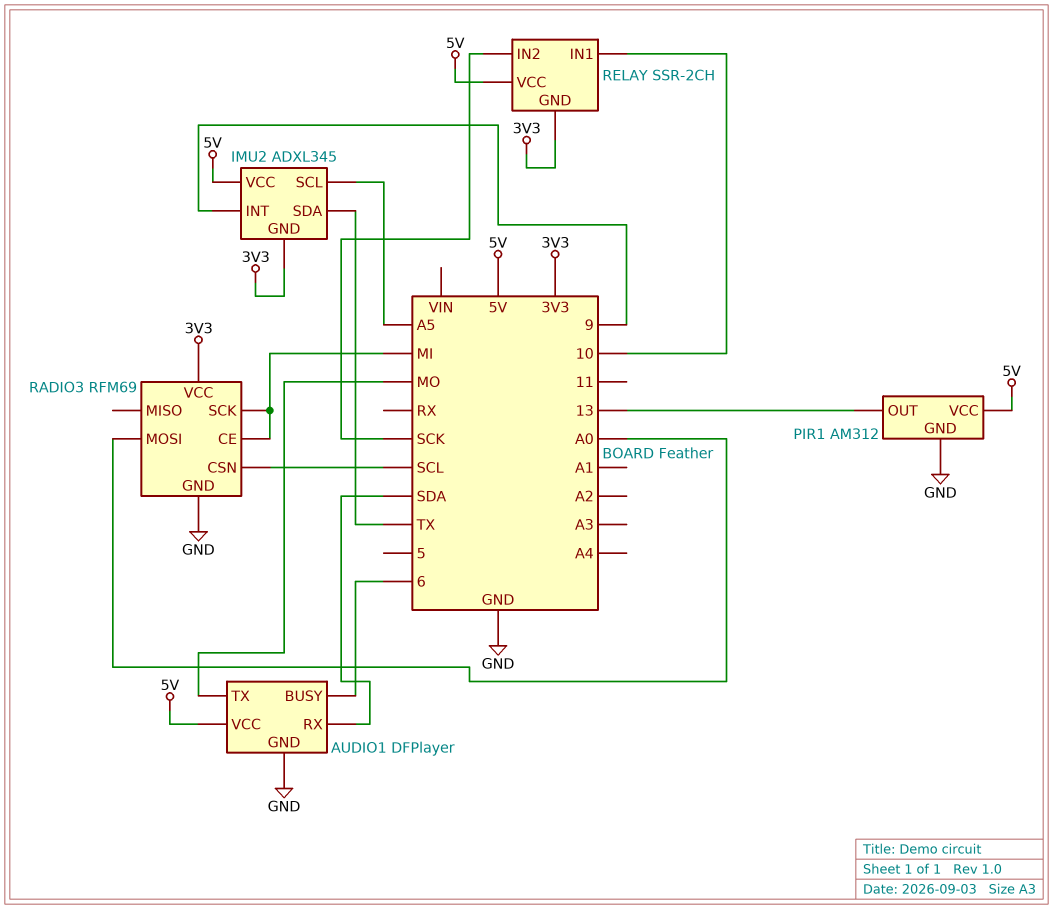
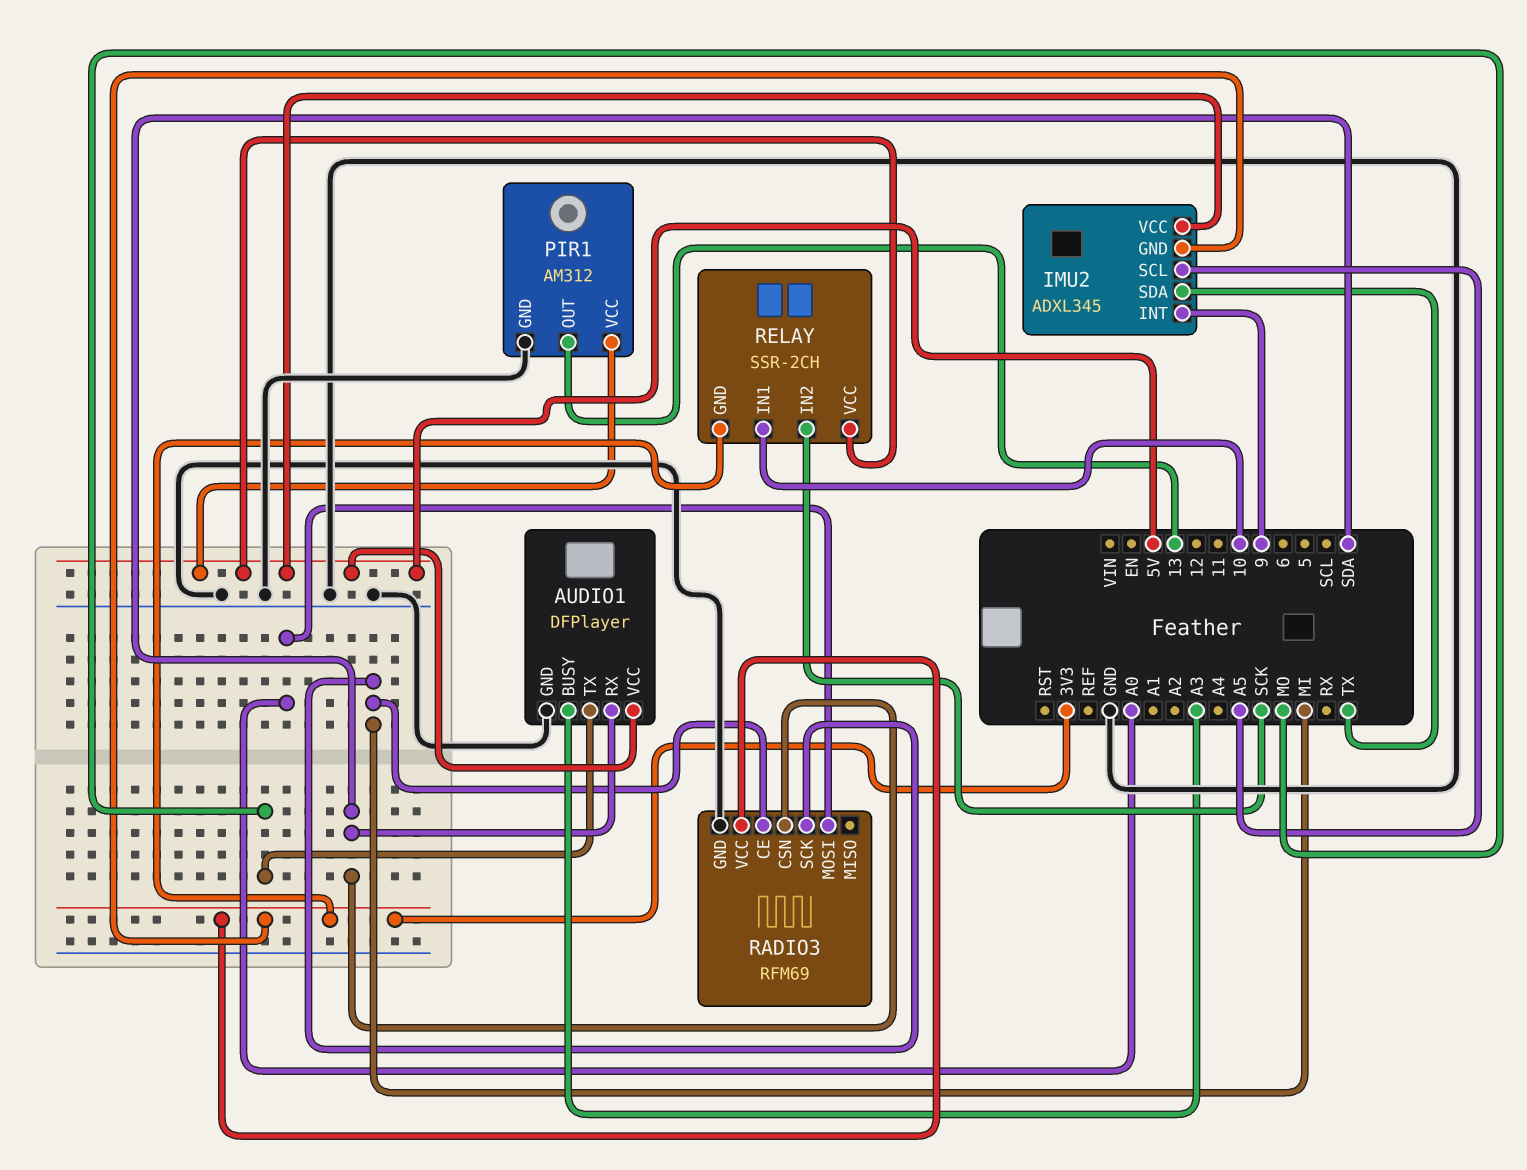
AUDIO1 pin BUSY: 6 -> A3
RADIO3 pin CSN: SCL -> SDA

